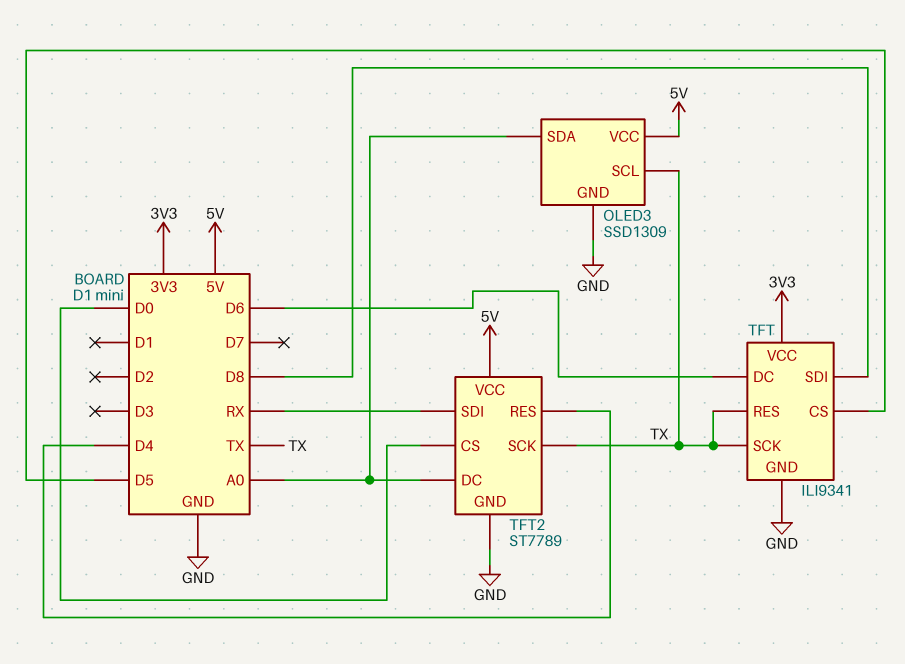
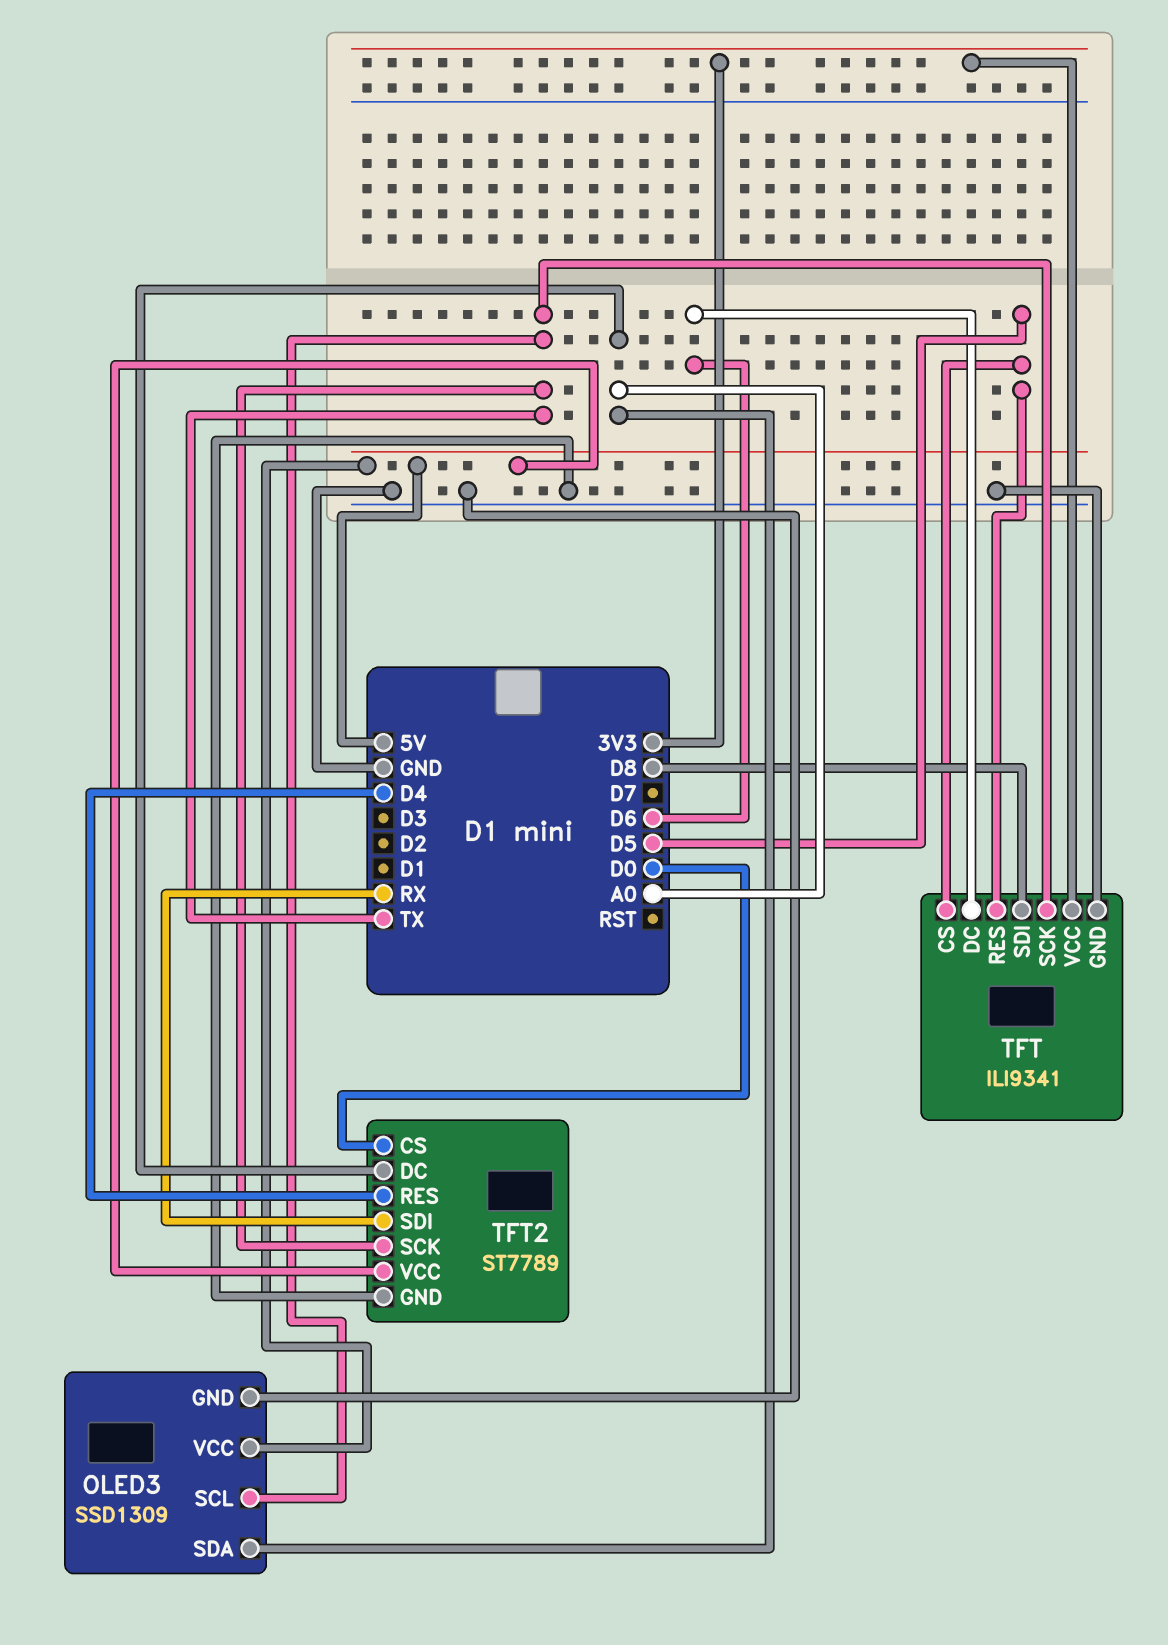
TFT pin RES: TX -> D5

